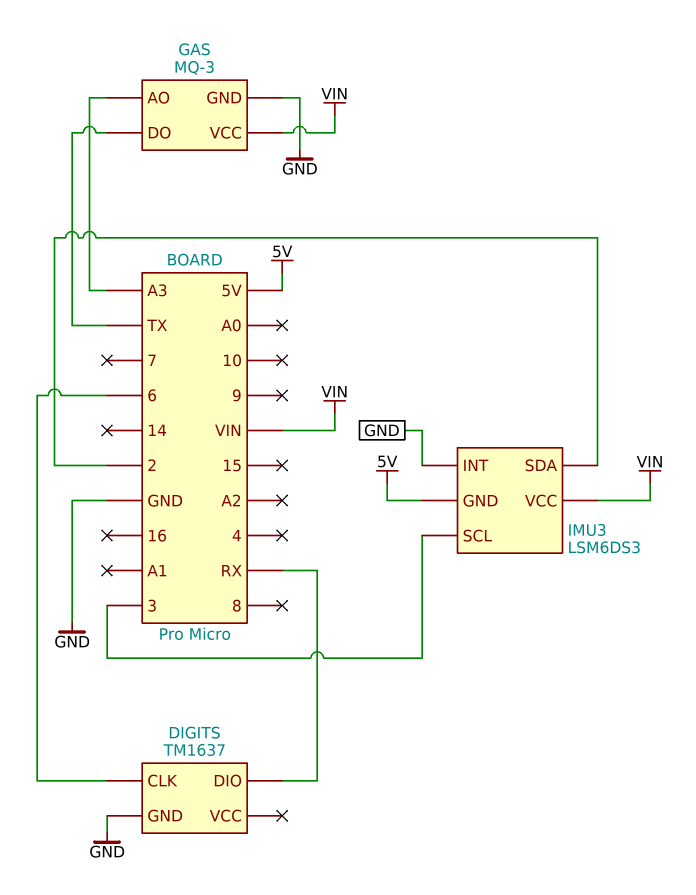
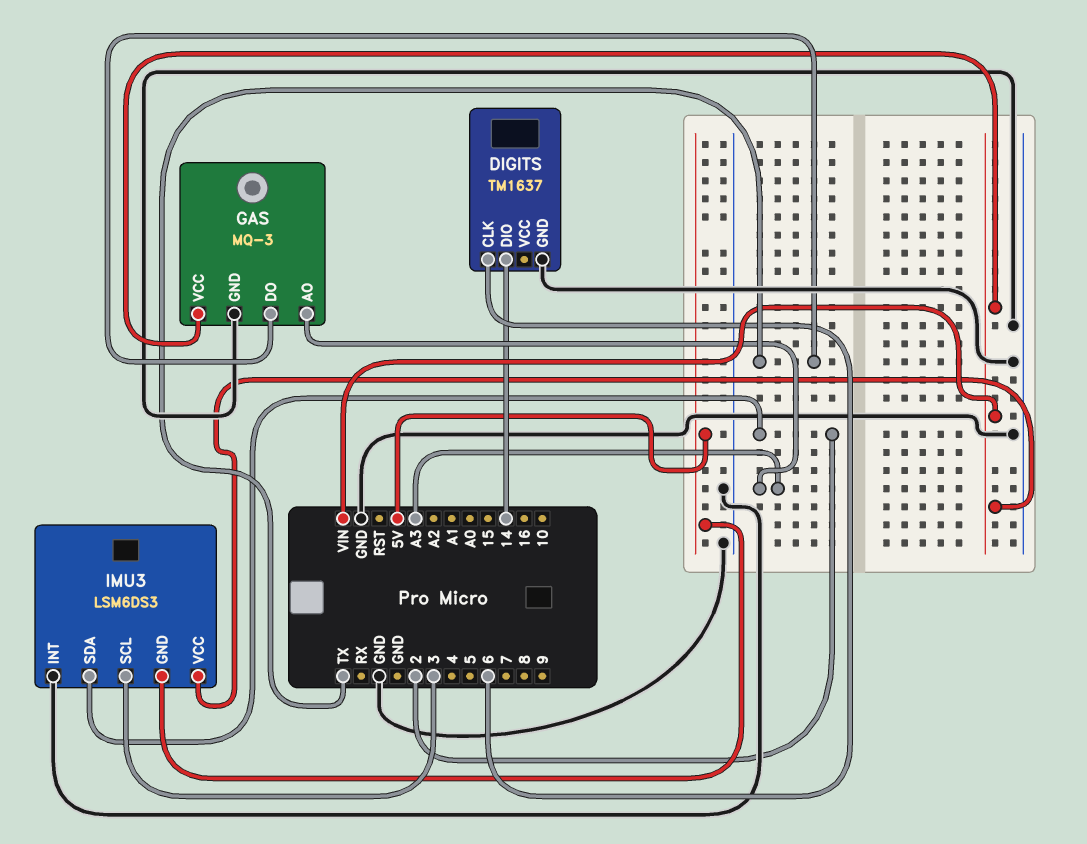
DIGITS pin DIO: RX -> 14

